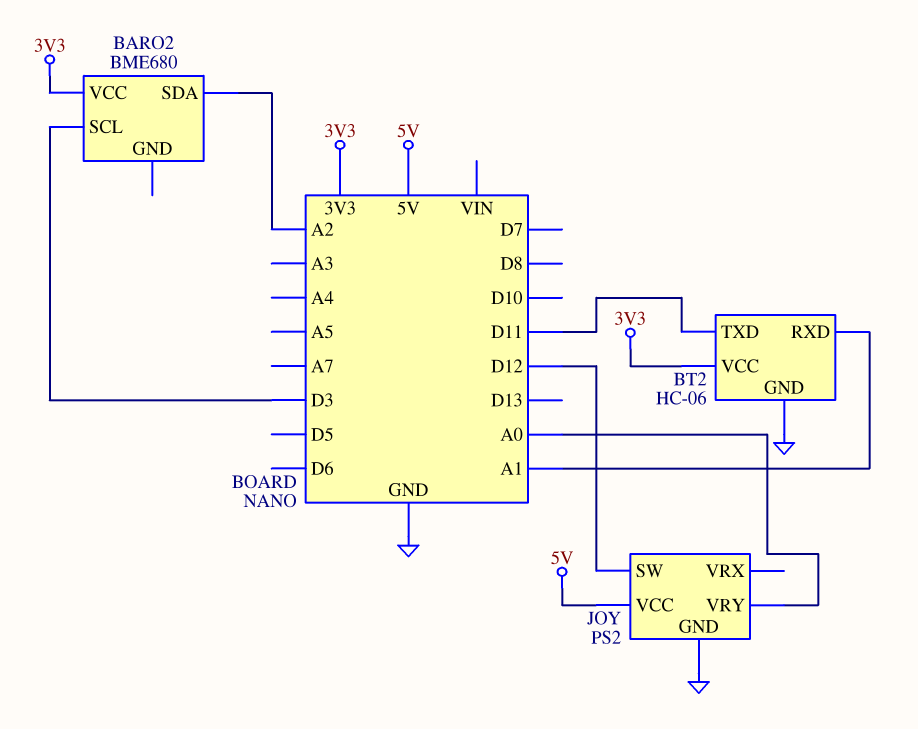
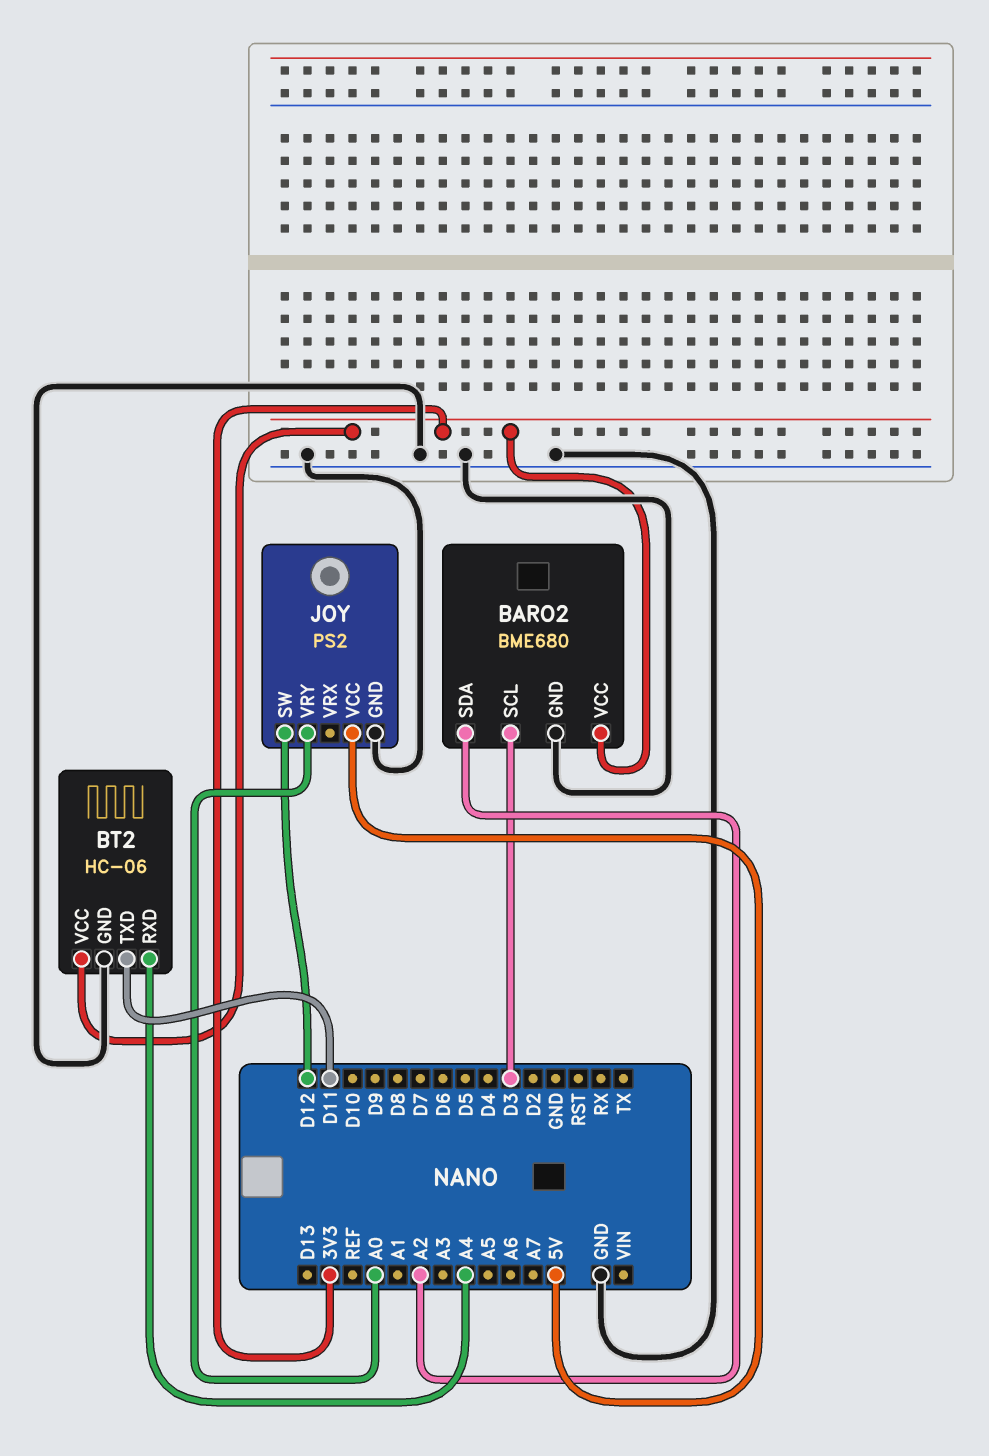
BARO2 pin GND: none -> GND
BT2 pin RXD: A1 -> A4

